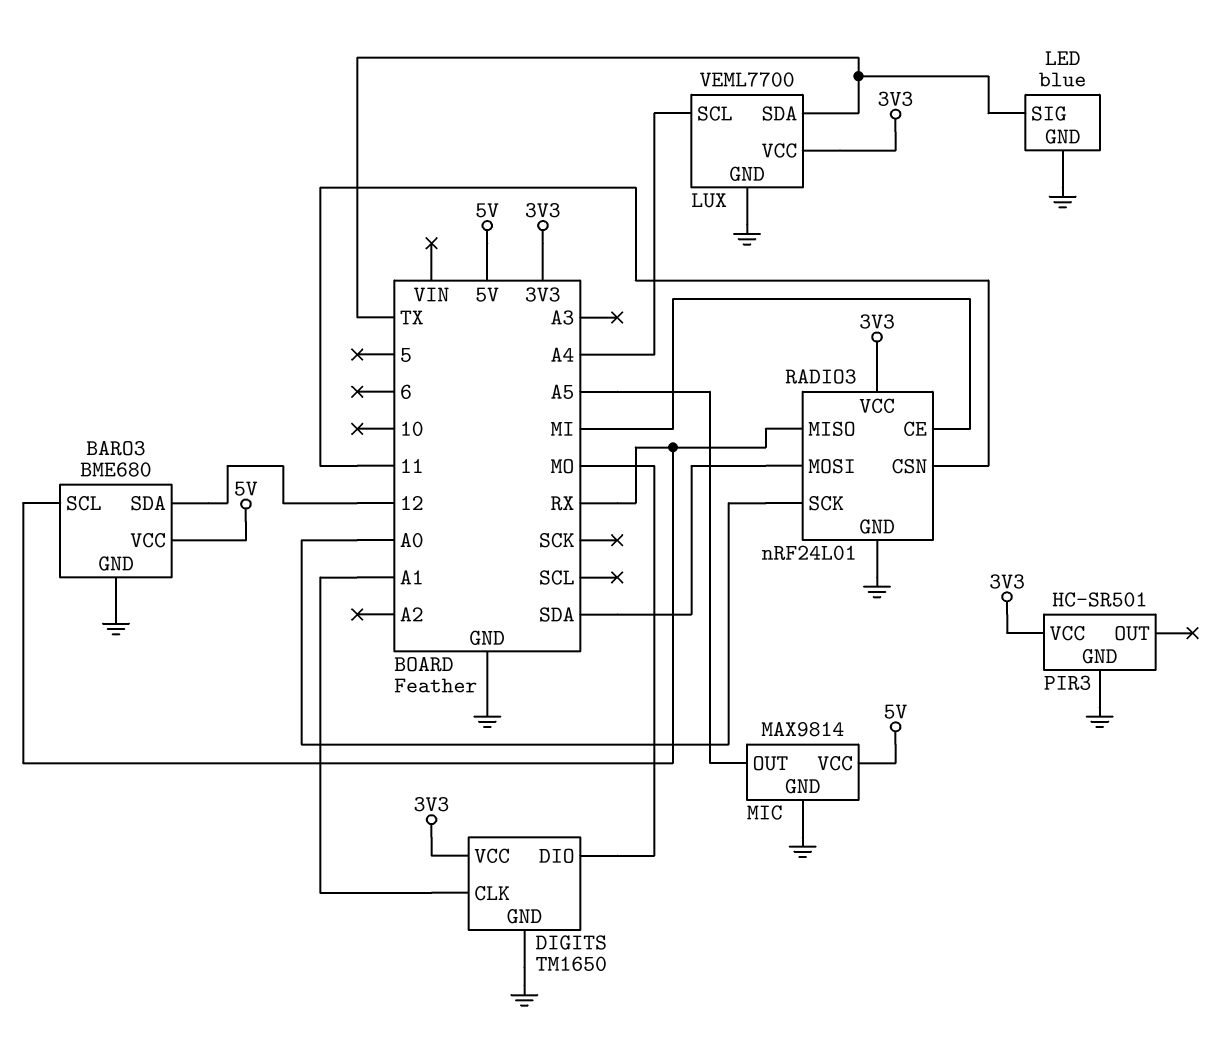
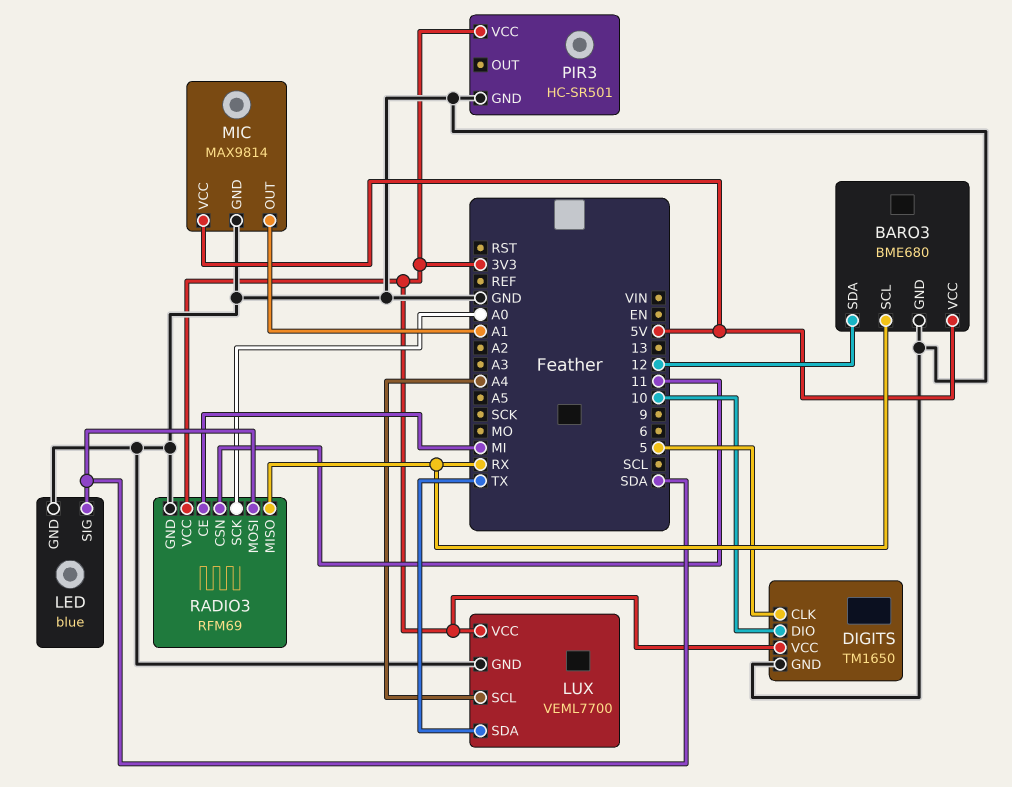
DIGITS pin CLK: A1 -> 5
DIGITS pin DIO: MO -> 10
LED pin SIG: TX -> SDA
MIC pin OUT: A5 -> A1
RADIO3: nRF24L01 -> RFM69

